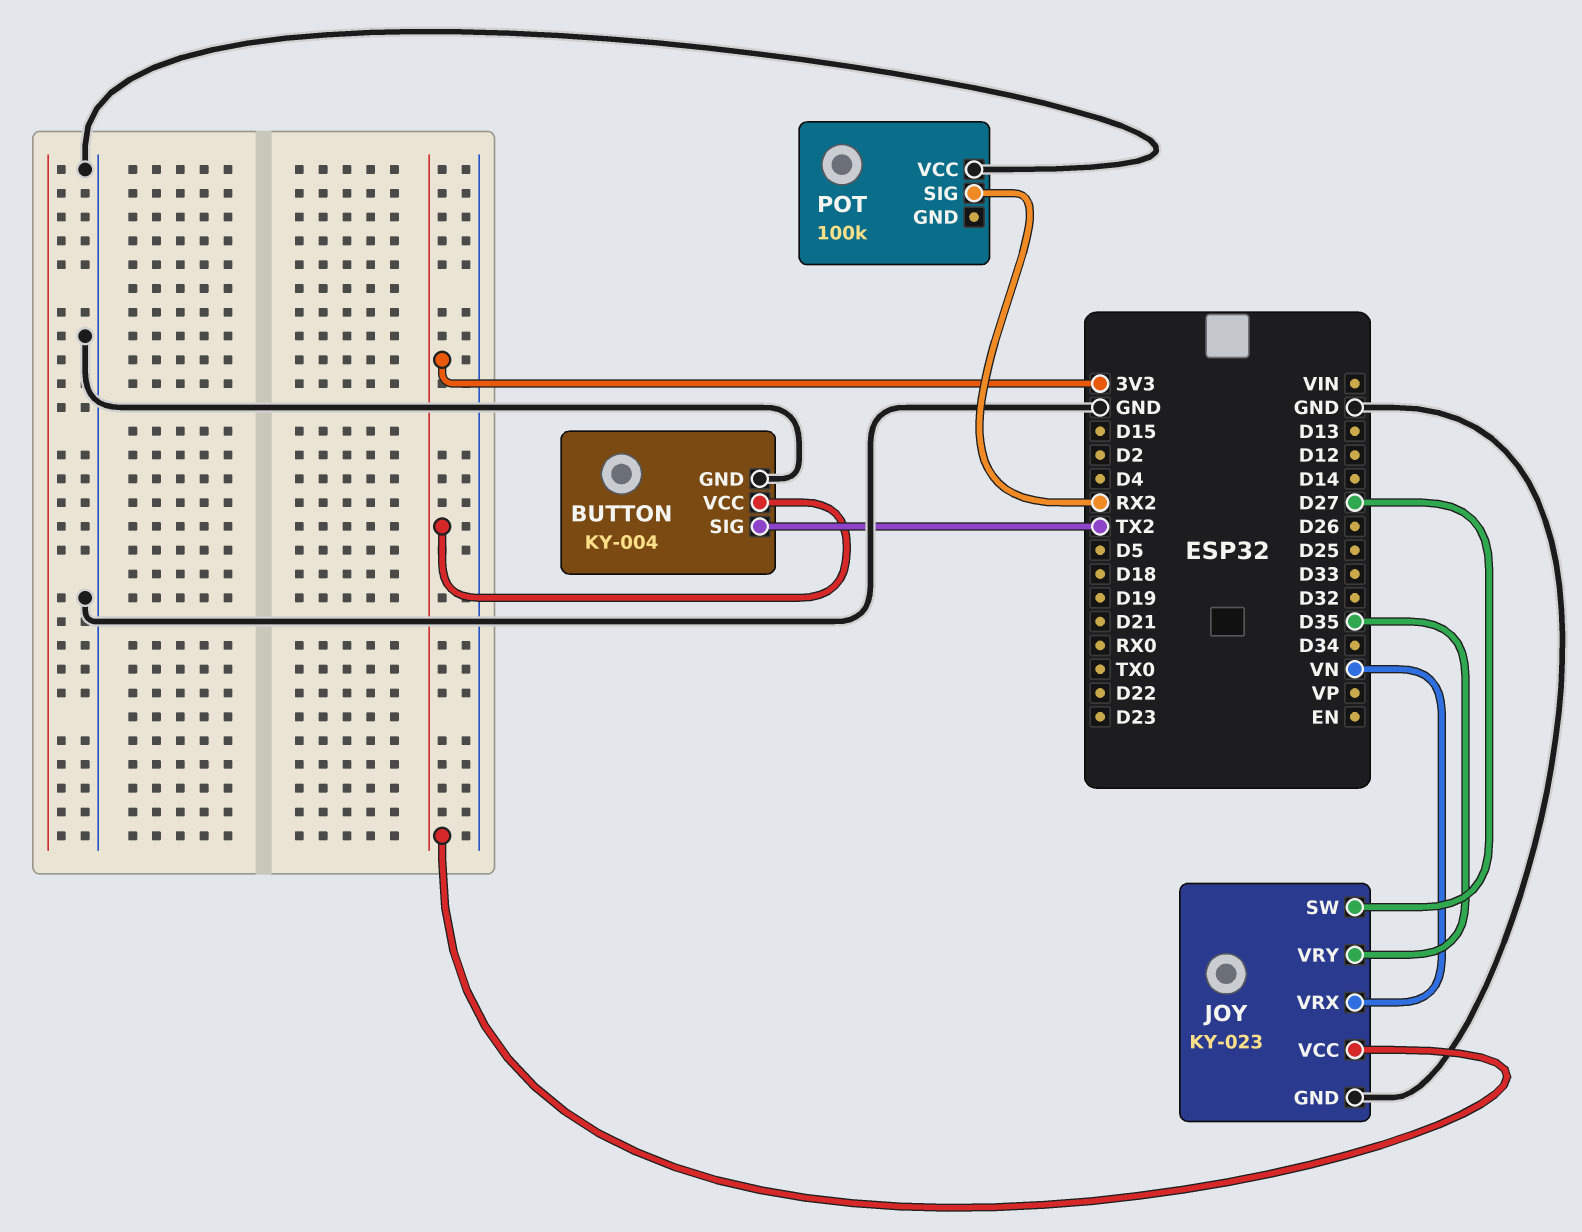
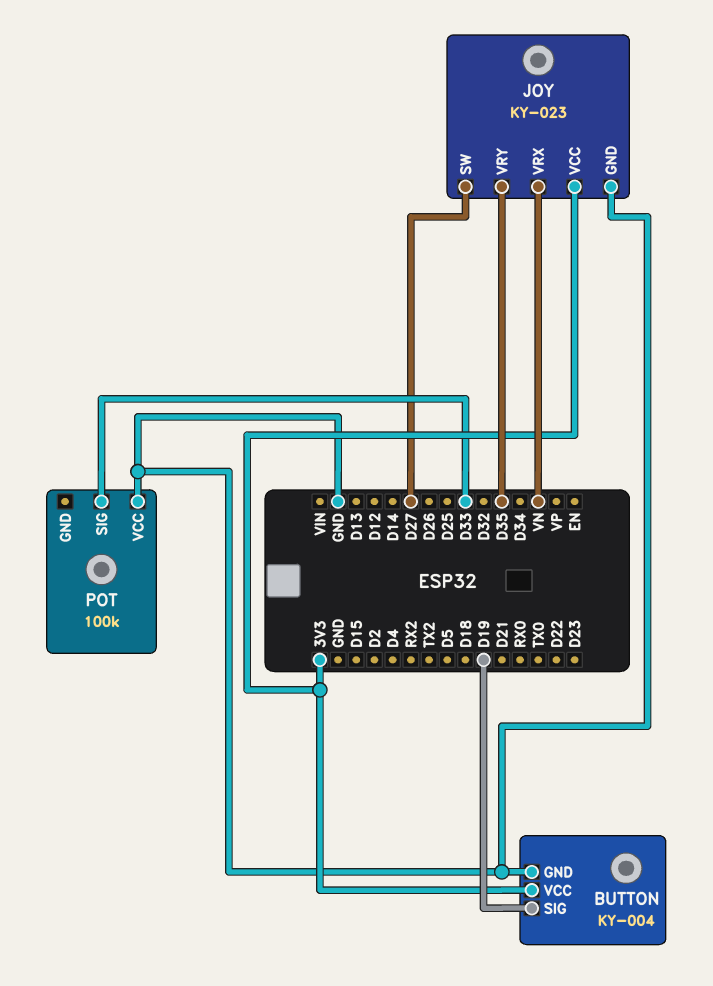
BUTTON pin SIG: TX2 -> D19
POT pin SIG: RX2 -> D33

